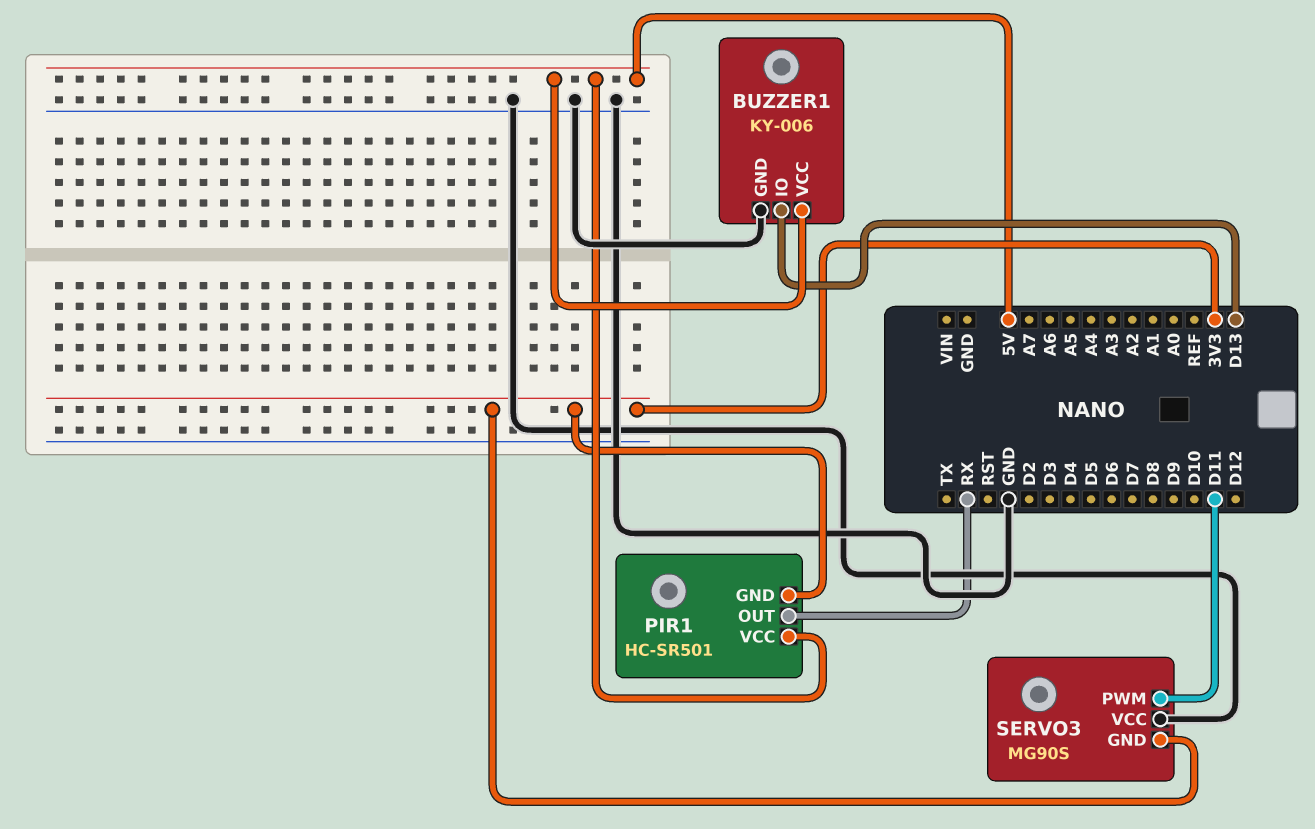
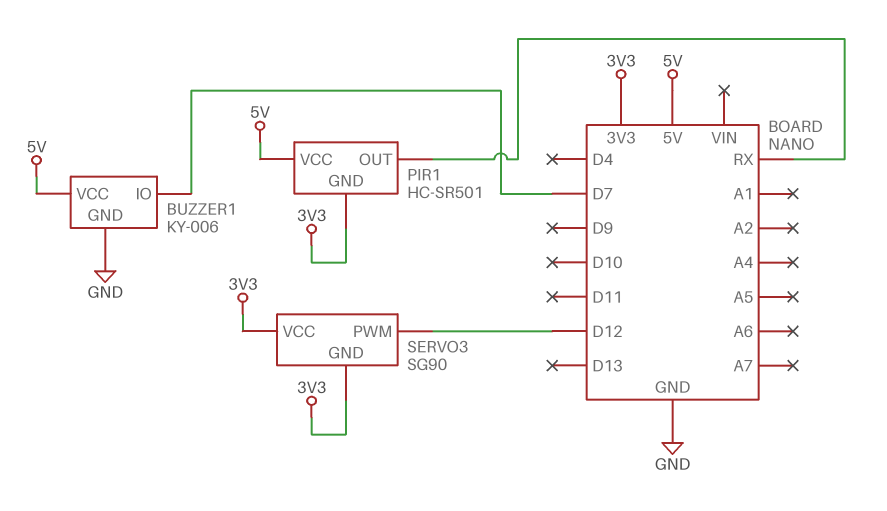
BUZZER1 pin IO: D13 -> D7
SERVO3: MG90S -> SG90
SERVO3 pin PWM: D11 -> D12
SERVO3 pin VCC: GND -> 3V3

